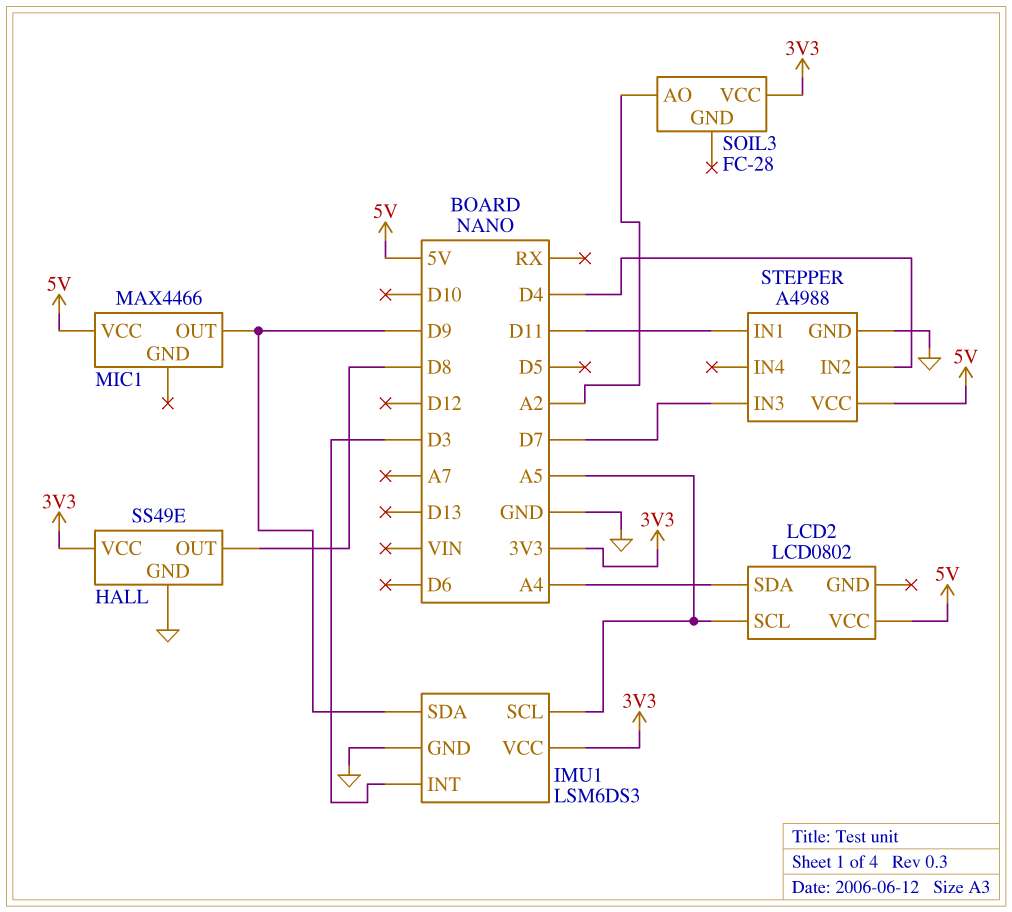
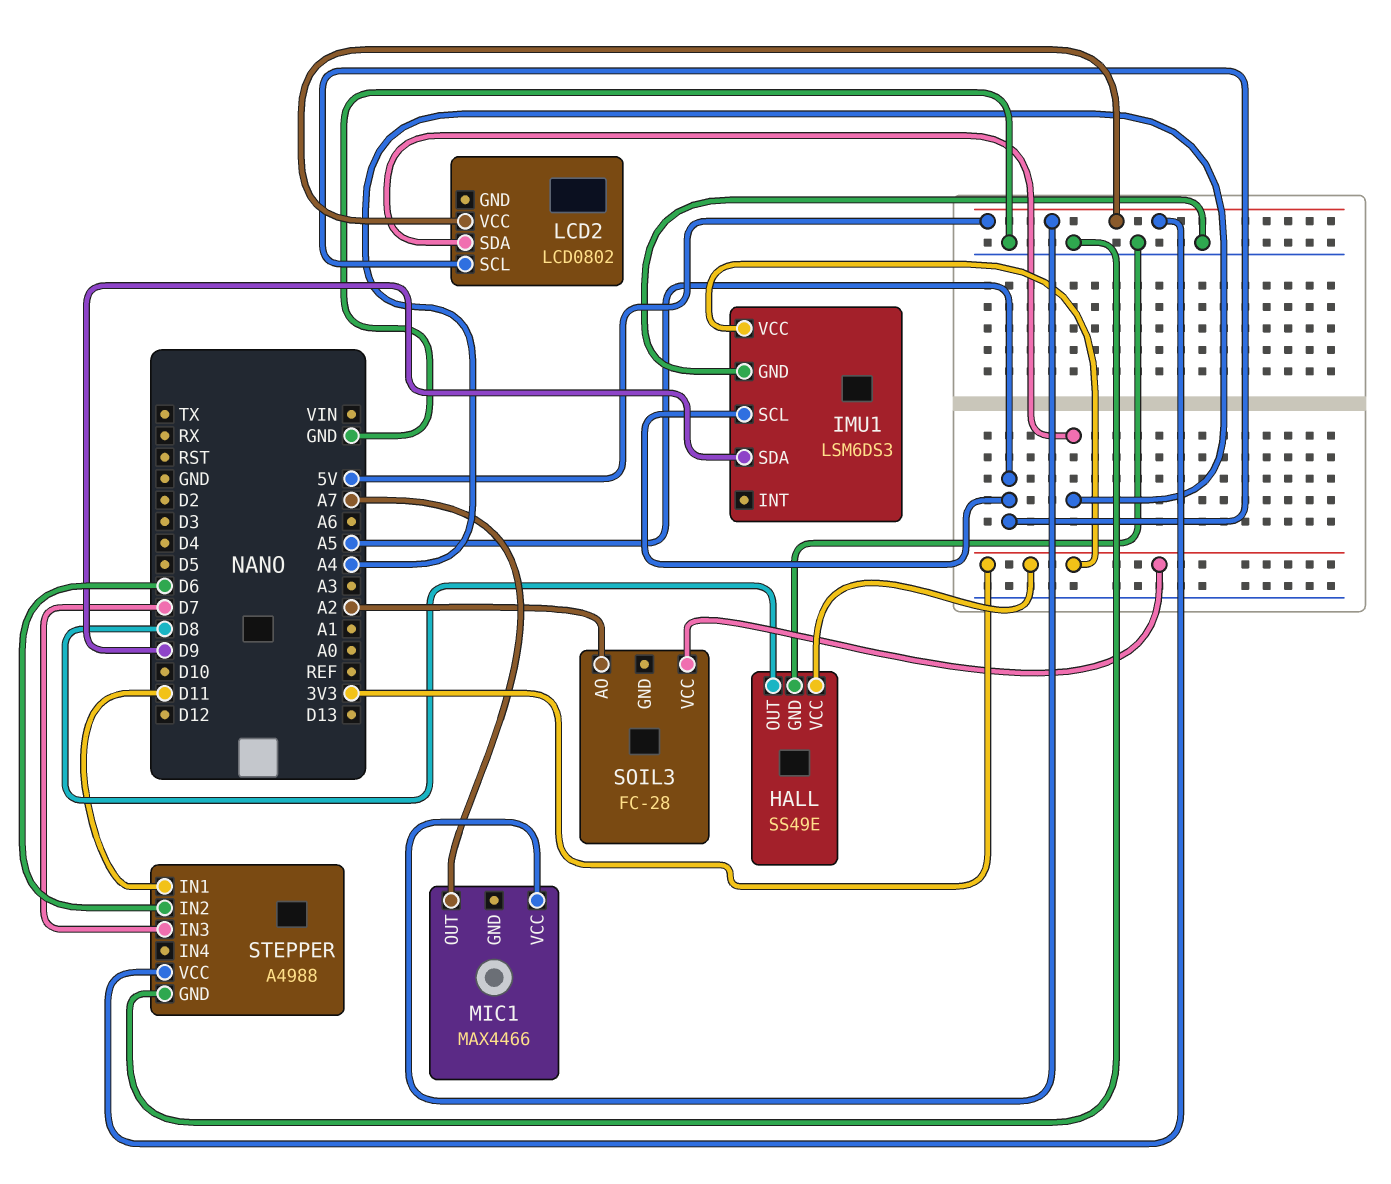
IMU1 pin INT: D3 -> none
MIC1 pin OUT: D9 -> A7
STEPPER pin IN2: D4 -> D6

